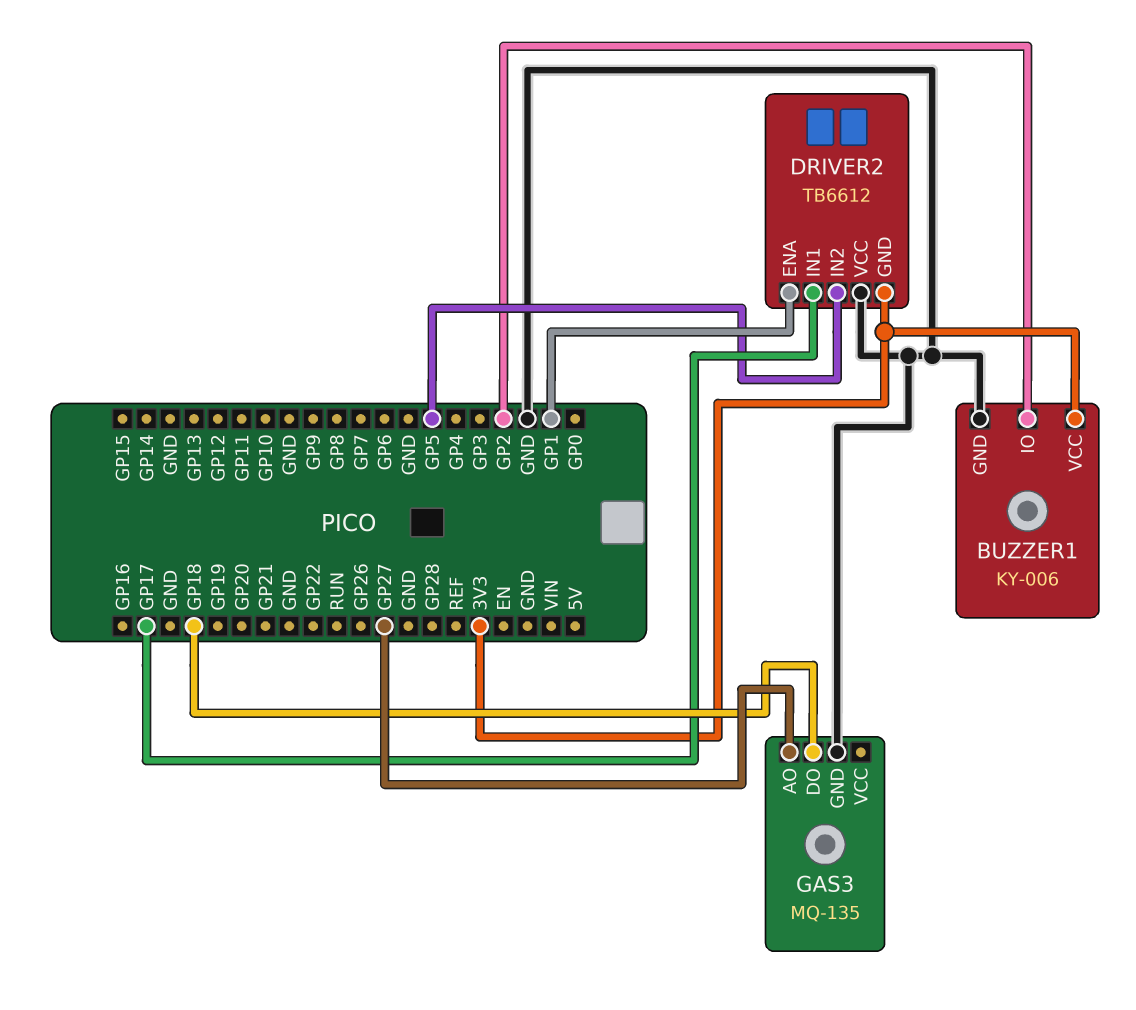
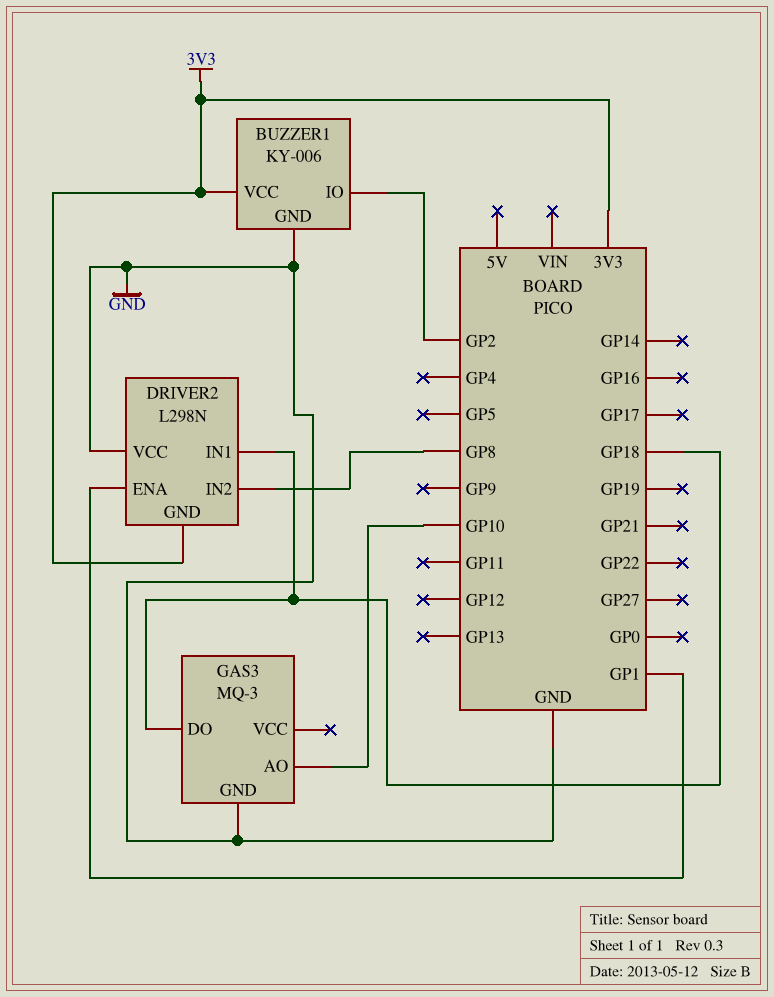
DRIVER2: TB6612 -> L298N
DRIVER2 pin IN1: GP17 -> GP18
DRIVER2 pin IN2: GP5 -> GP8
GAS3: MQ-135 -> MQ-3
GAS3 pin AO: GP27 -> GP10

